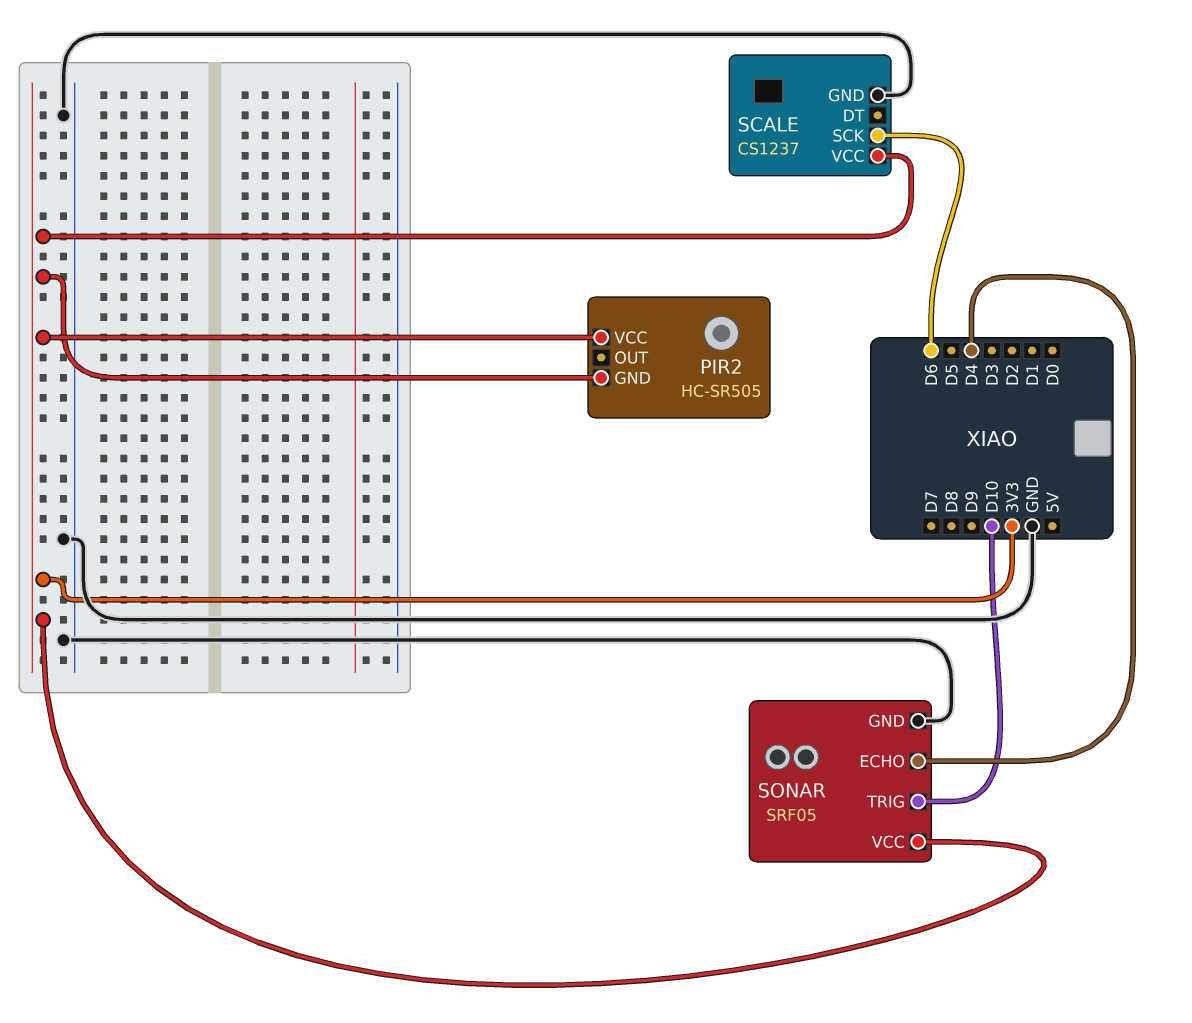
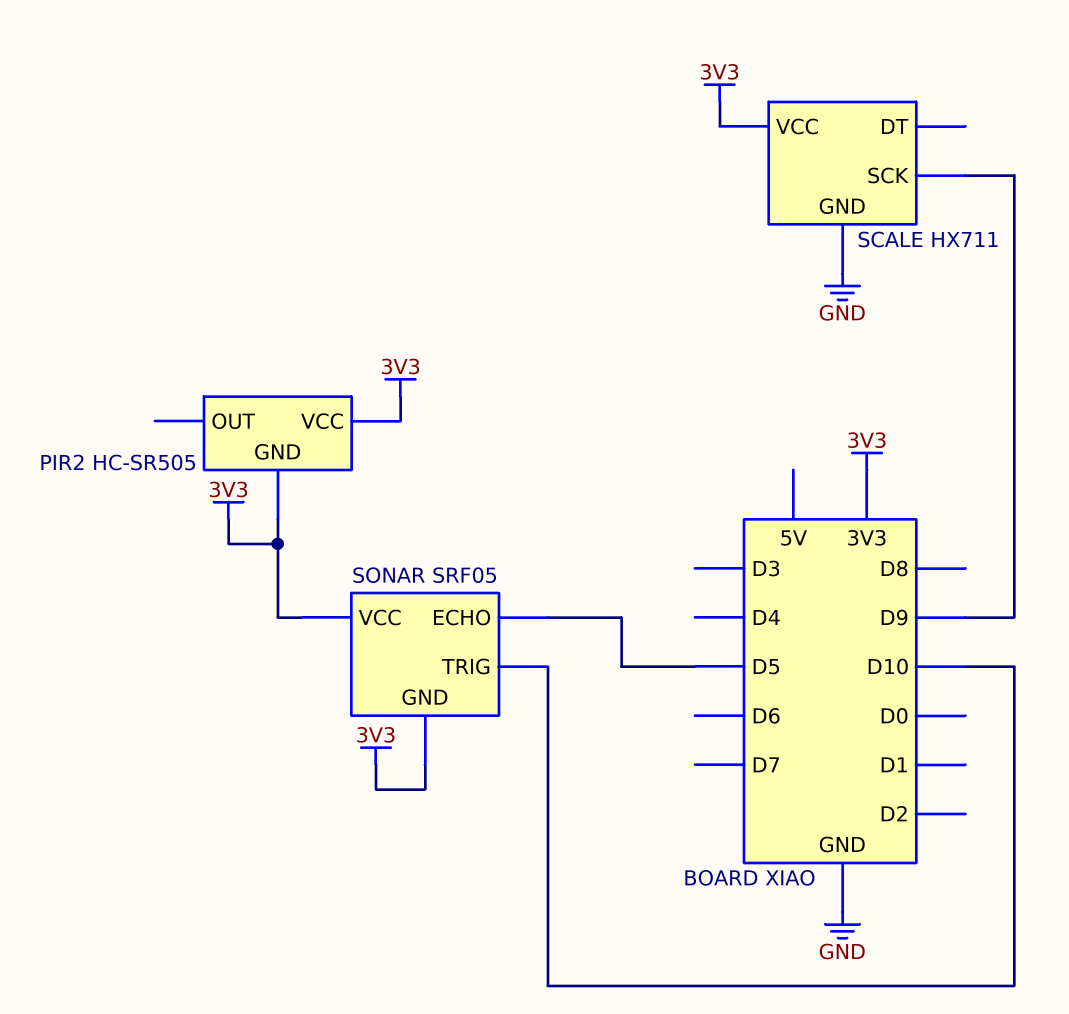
SCALE: CS1237 -> HX711
SCALE pin SCK: D6 -> D9
SONAR pin ECHO: D4 -> D5
SONAR pin GND: GND -> 3V3

